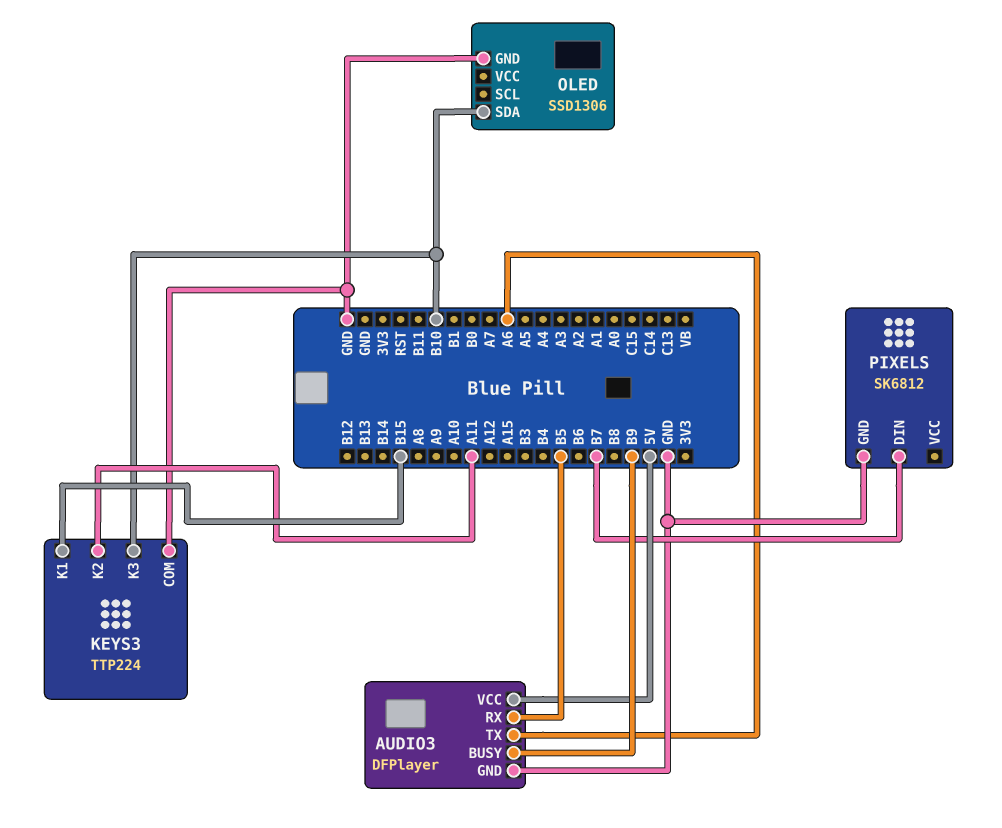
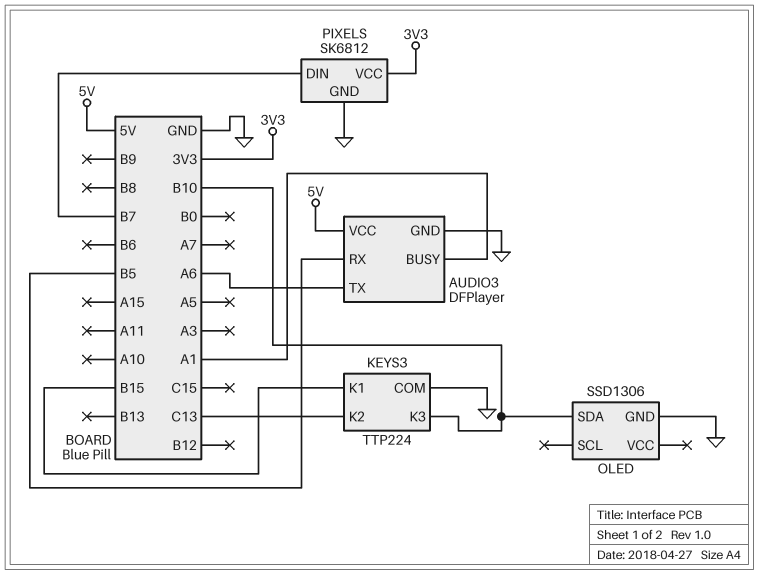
AUDIO3 pin BUSY: B9 -> A1
KEYS3 pin K2: A11 -> C13
PIXELS pin VCC: none -> 3V3

